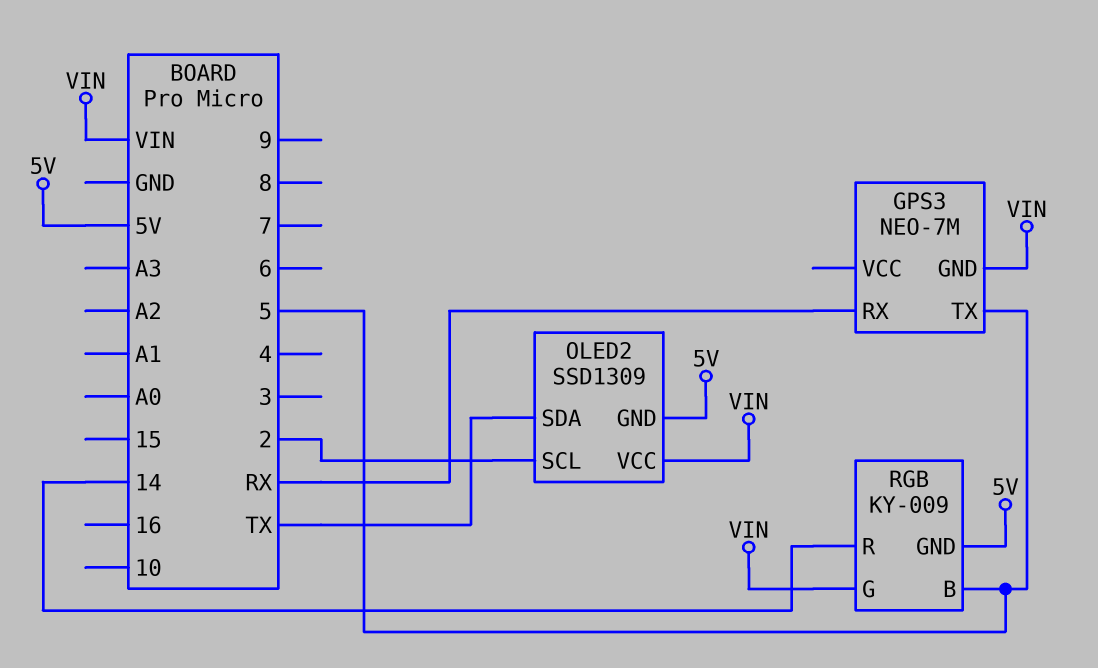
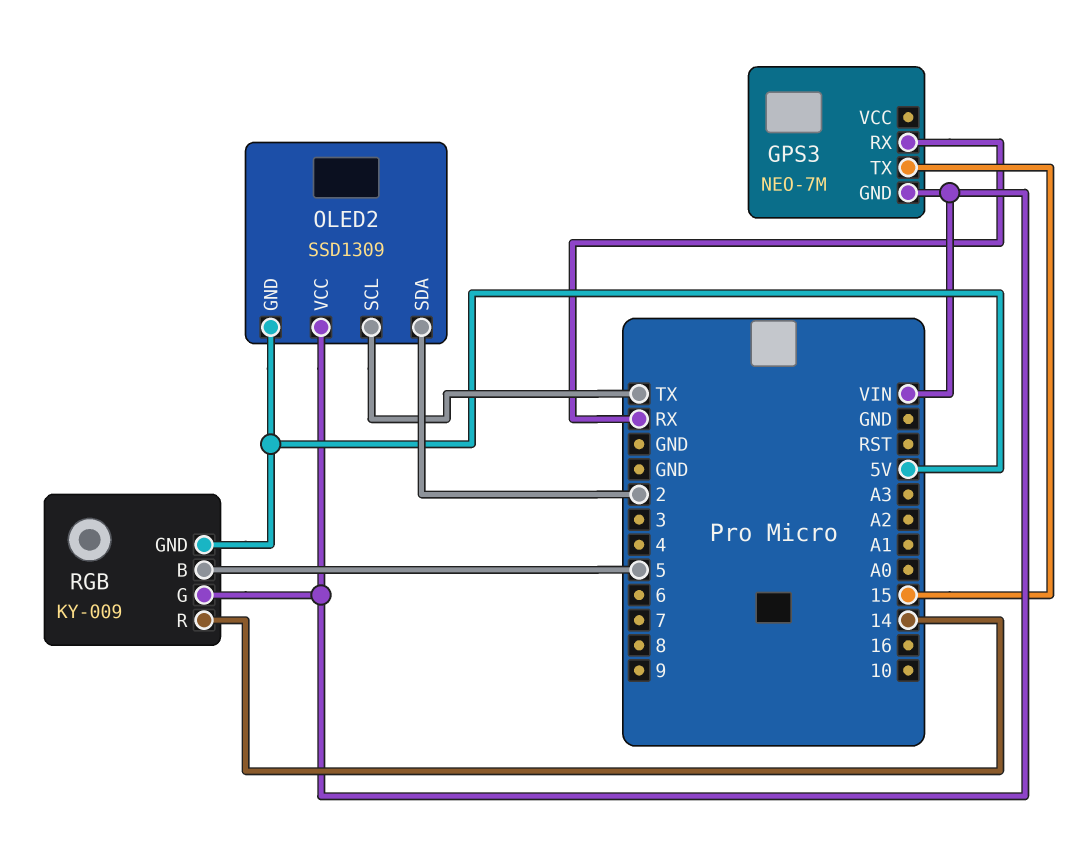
GPS3 pin TX: 5 -> 15
OLED2 pin SCL: 2 -> TX
OLED2 pin SDA: TX -> 2

